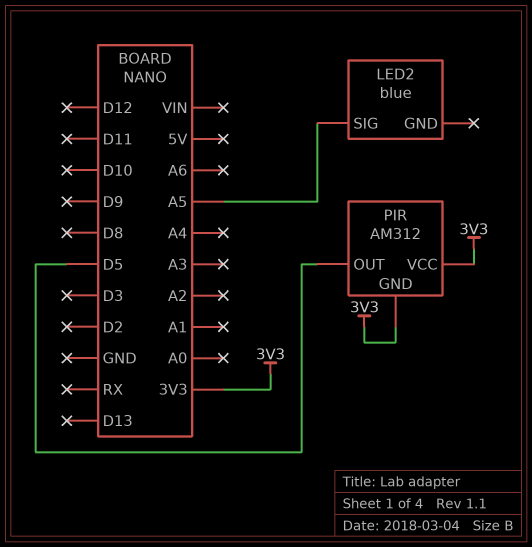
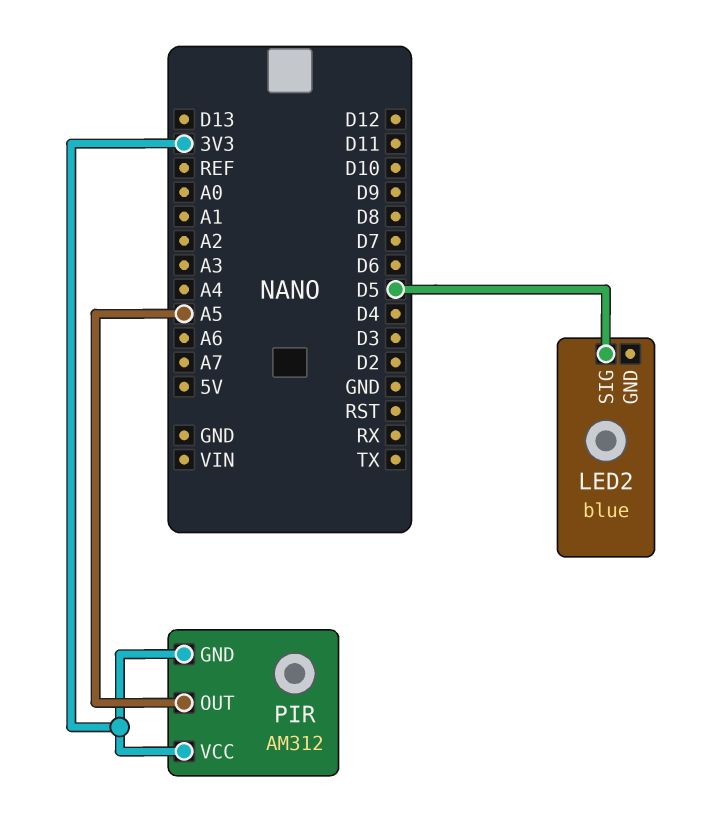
LED2 pin SIG: A5 -> D5
PIR pin OUT: D5 -> A5

